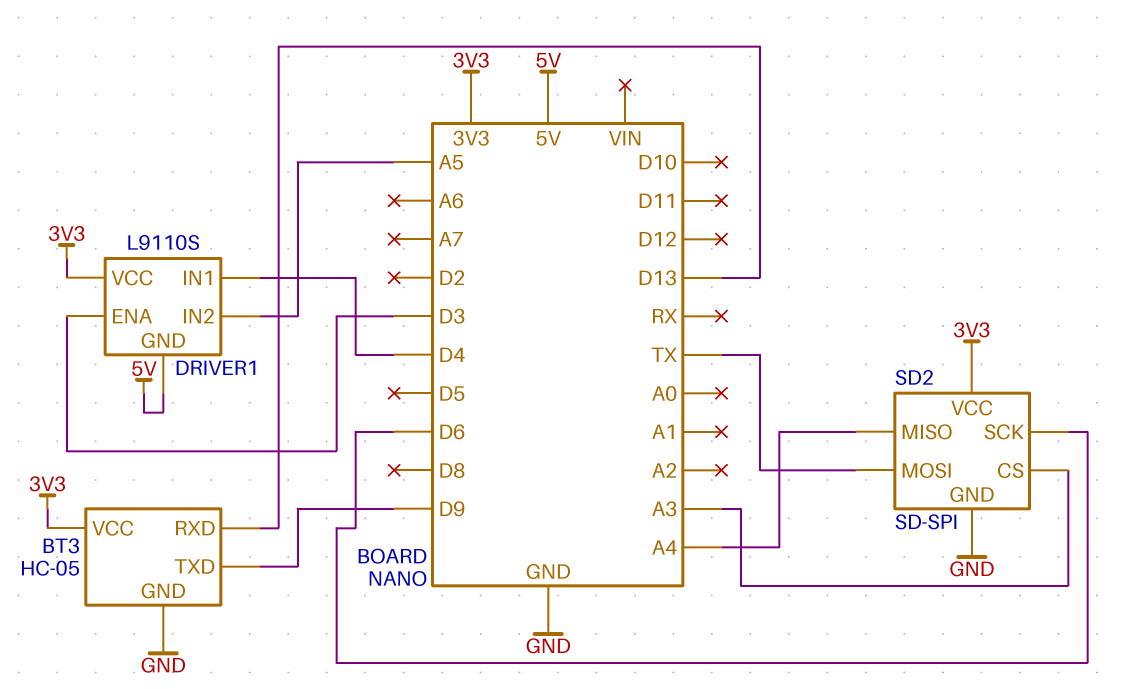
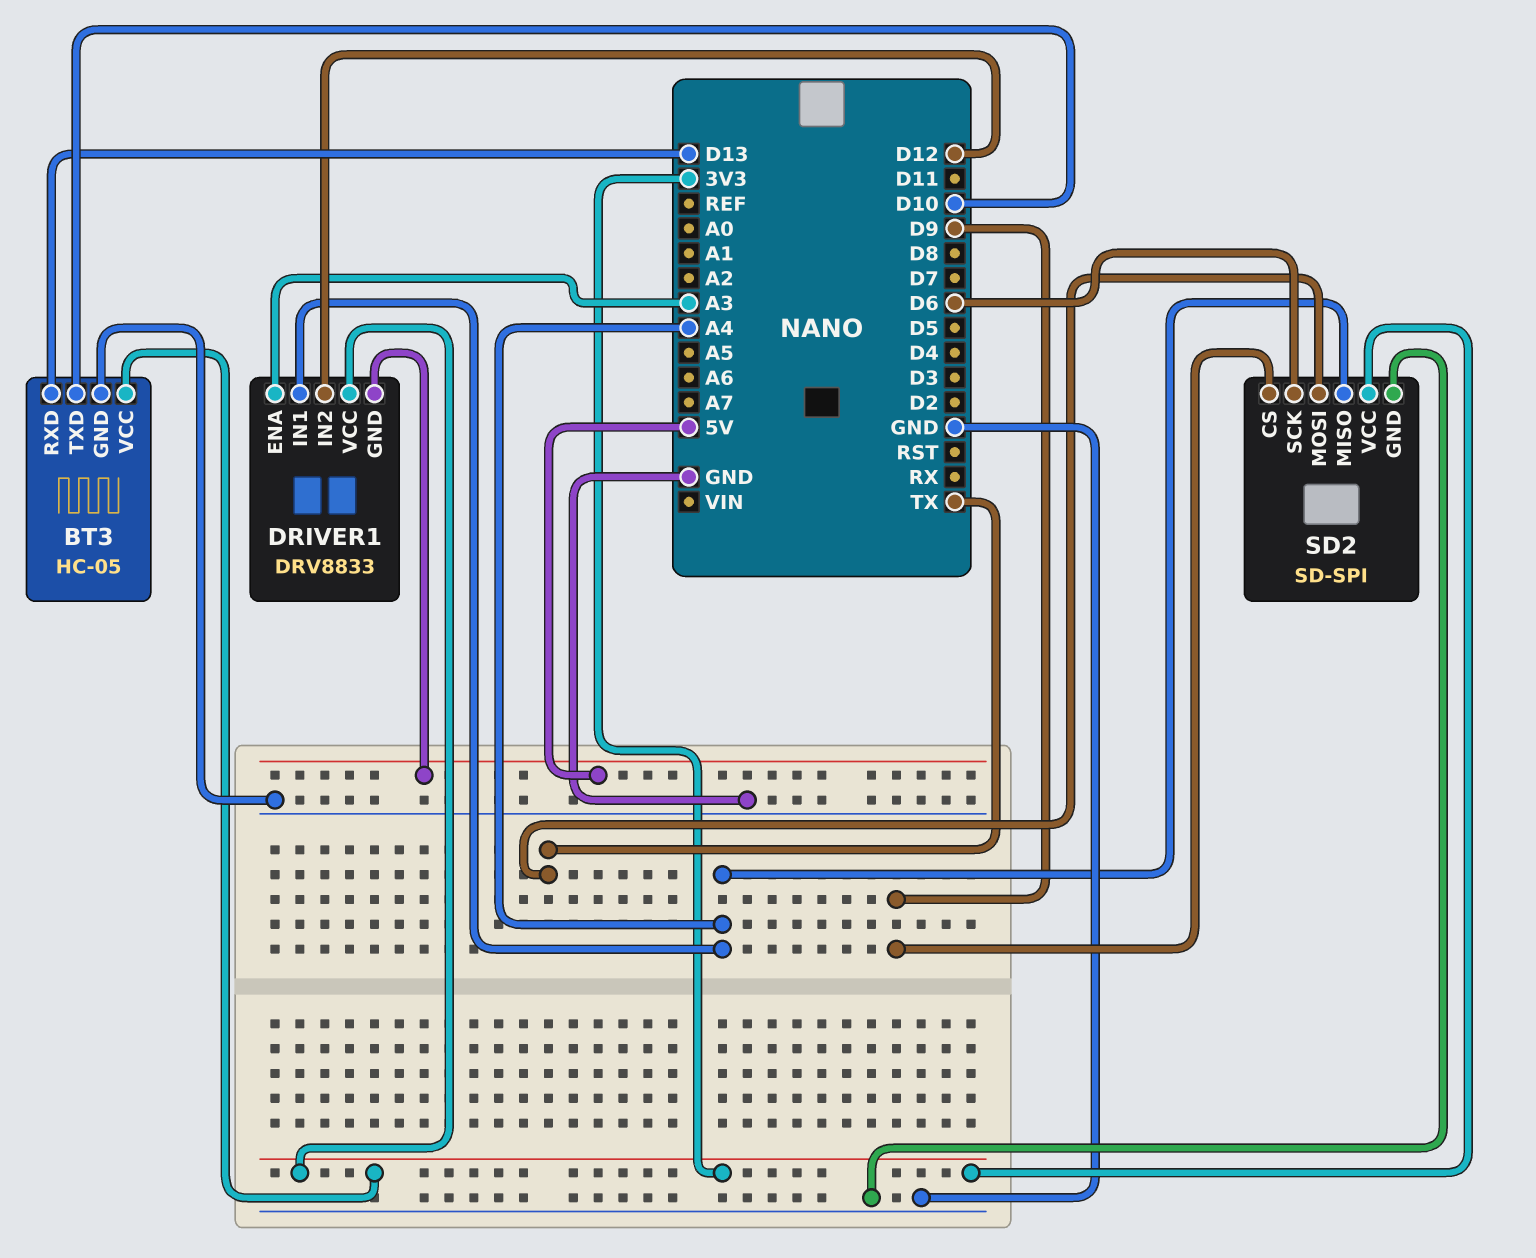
BT3 pin TXD: D9 -> D10
DRIVER1: L9110S -> DRV8833
DRIVER1 pin ENA: D3 -> A3
DRIVER1 pin IN1: D4 -> A4
DRIVER1 pin IN2: A5 -> D12
SD2 pin CS: A3 -> D9

